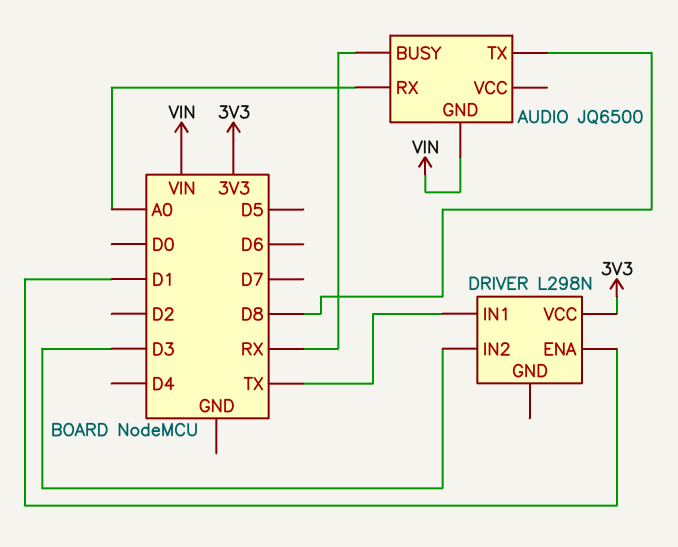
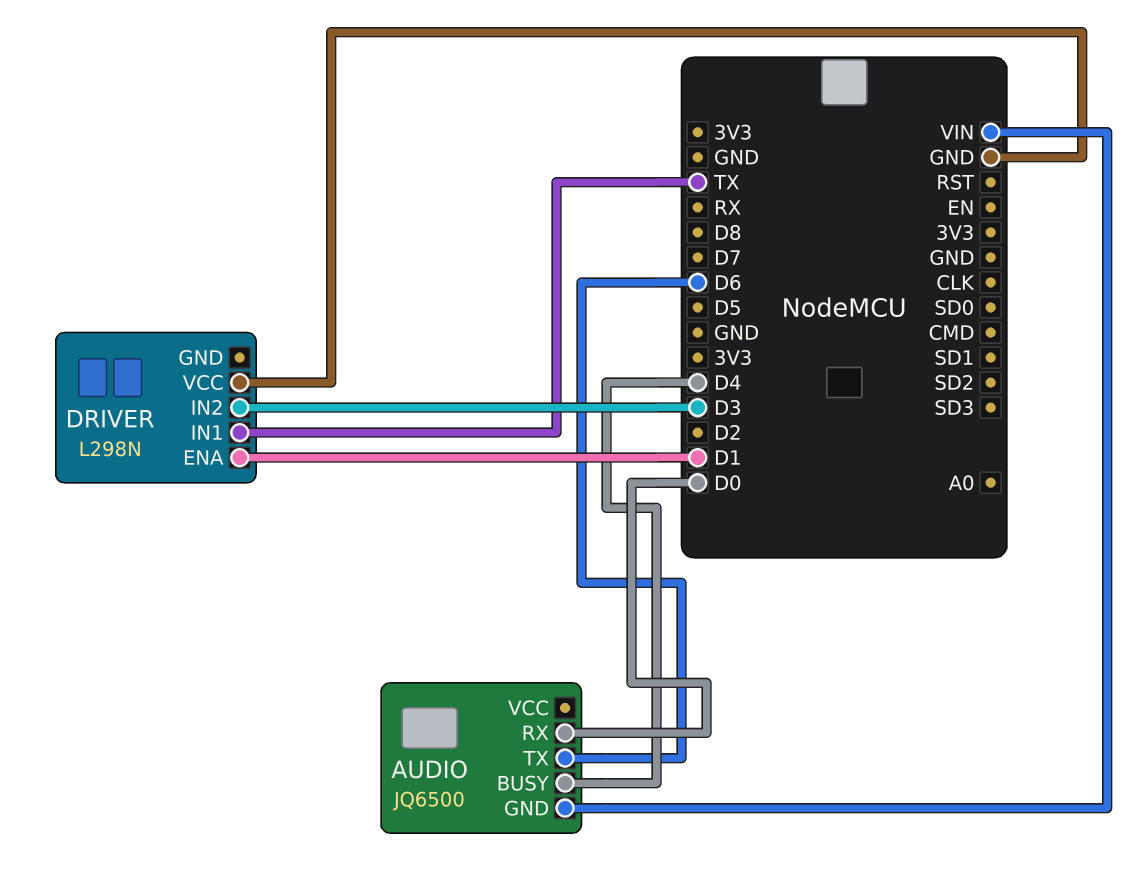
AUDIO pin BUSY: RX -> D4
AUDIO pin RX: A0 -> D0
AUDIO pin TX: D8 -> D6
DRIVER pin VCC: 3V3 -> GND

